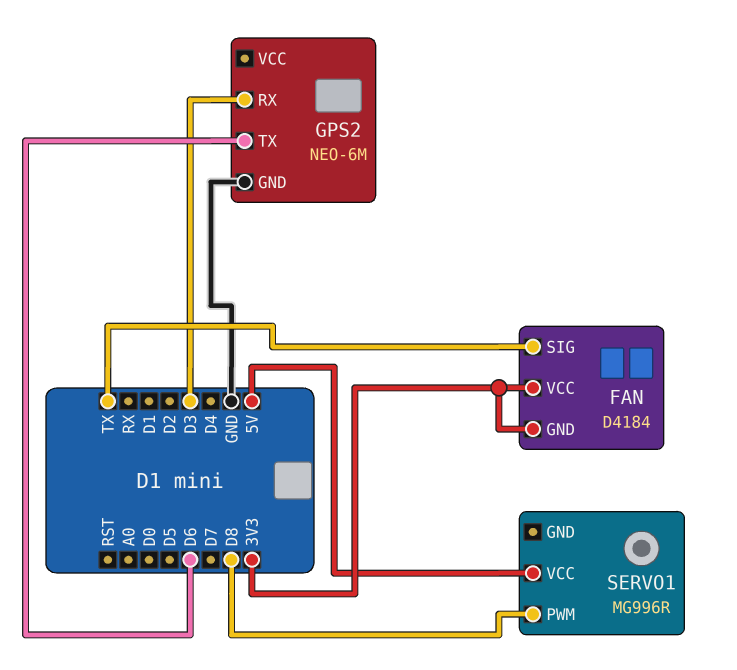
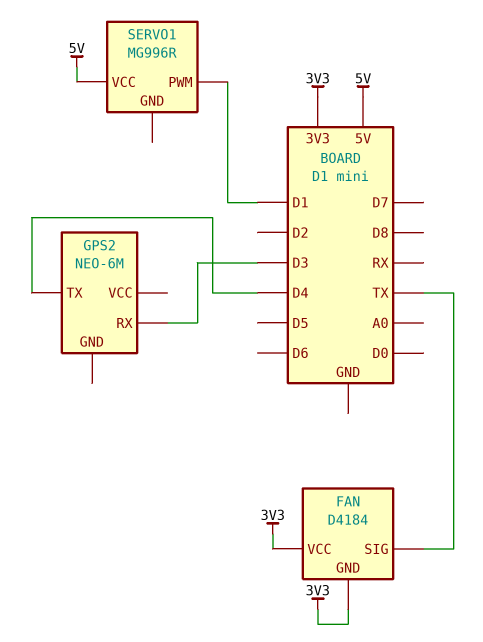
GPS2 pin GND: GND -> none
GPS2 pin TX: D6 -> D4
SERVO1 pin PWM: D8 -> D1

